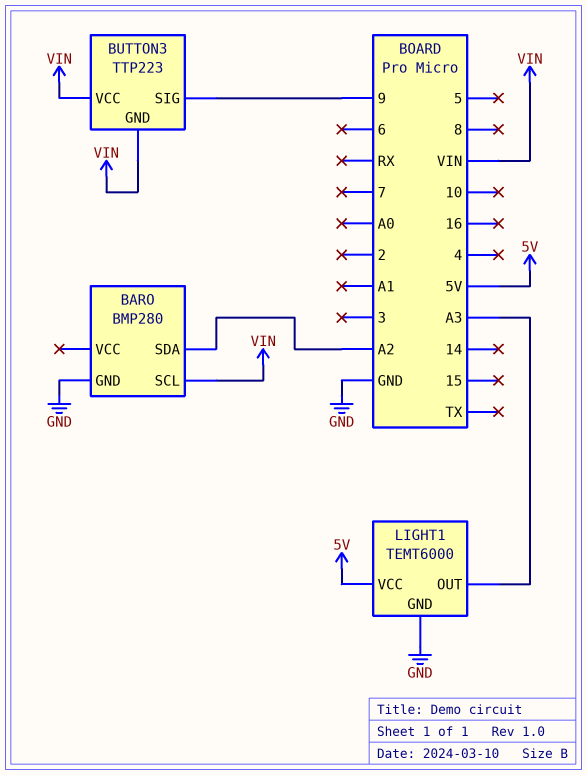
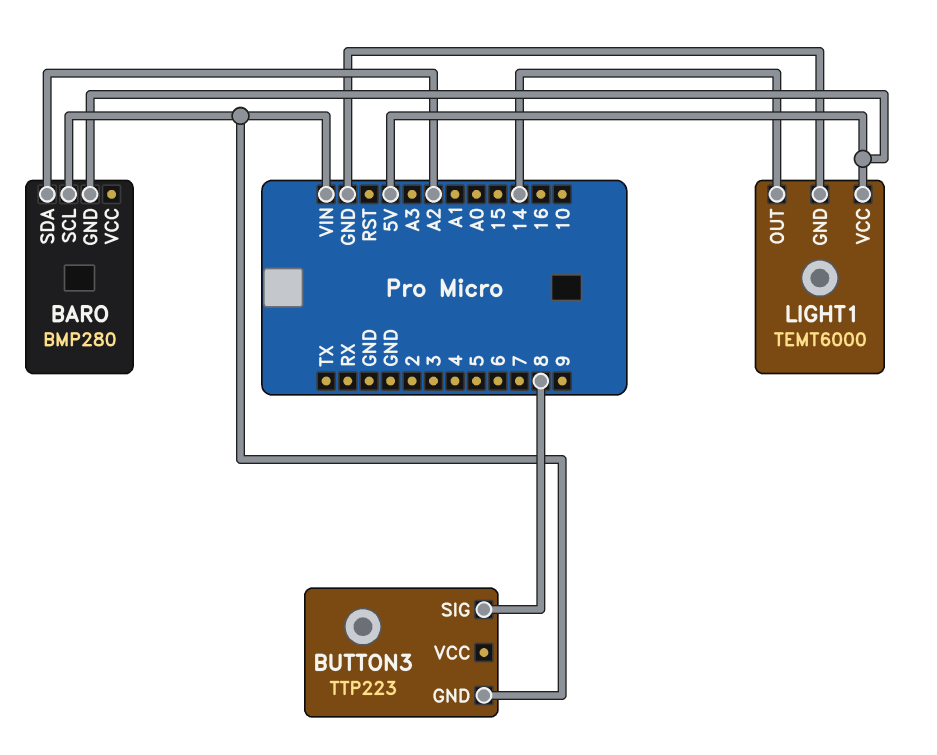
BARO pin GND: GND -> 5V
BUTTON3 pin SIG: 9 -> 8
BUTTON3 pin VCC: VIN -> none
LIGHT1 pin OUT: A3 -> 14

